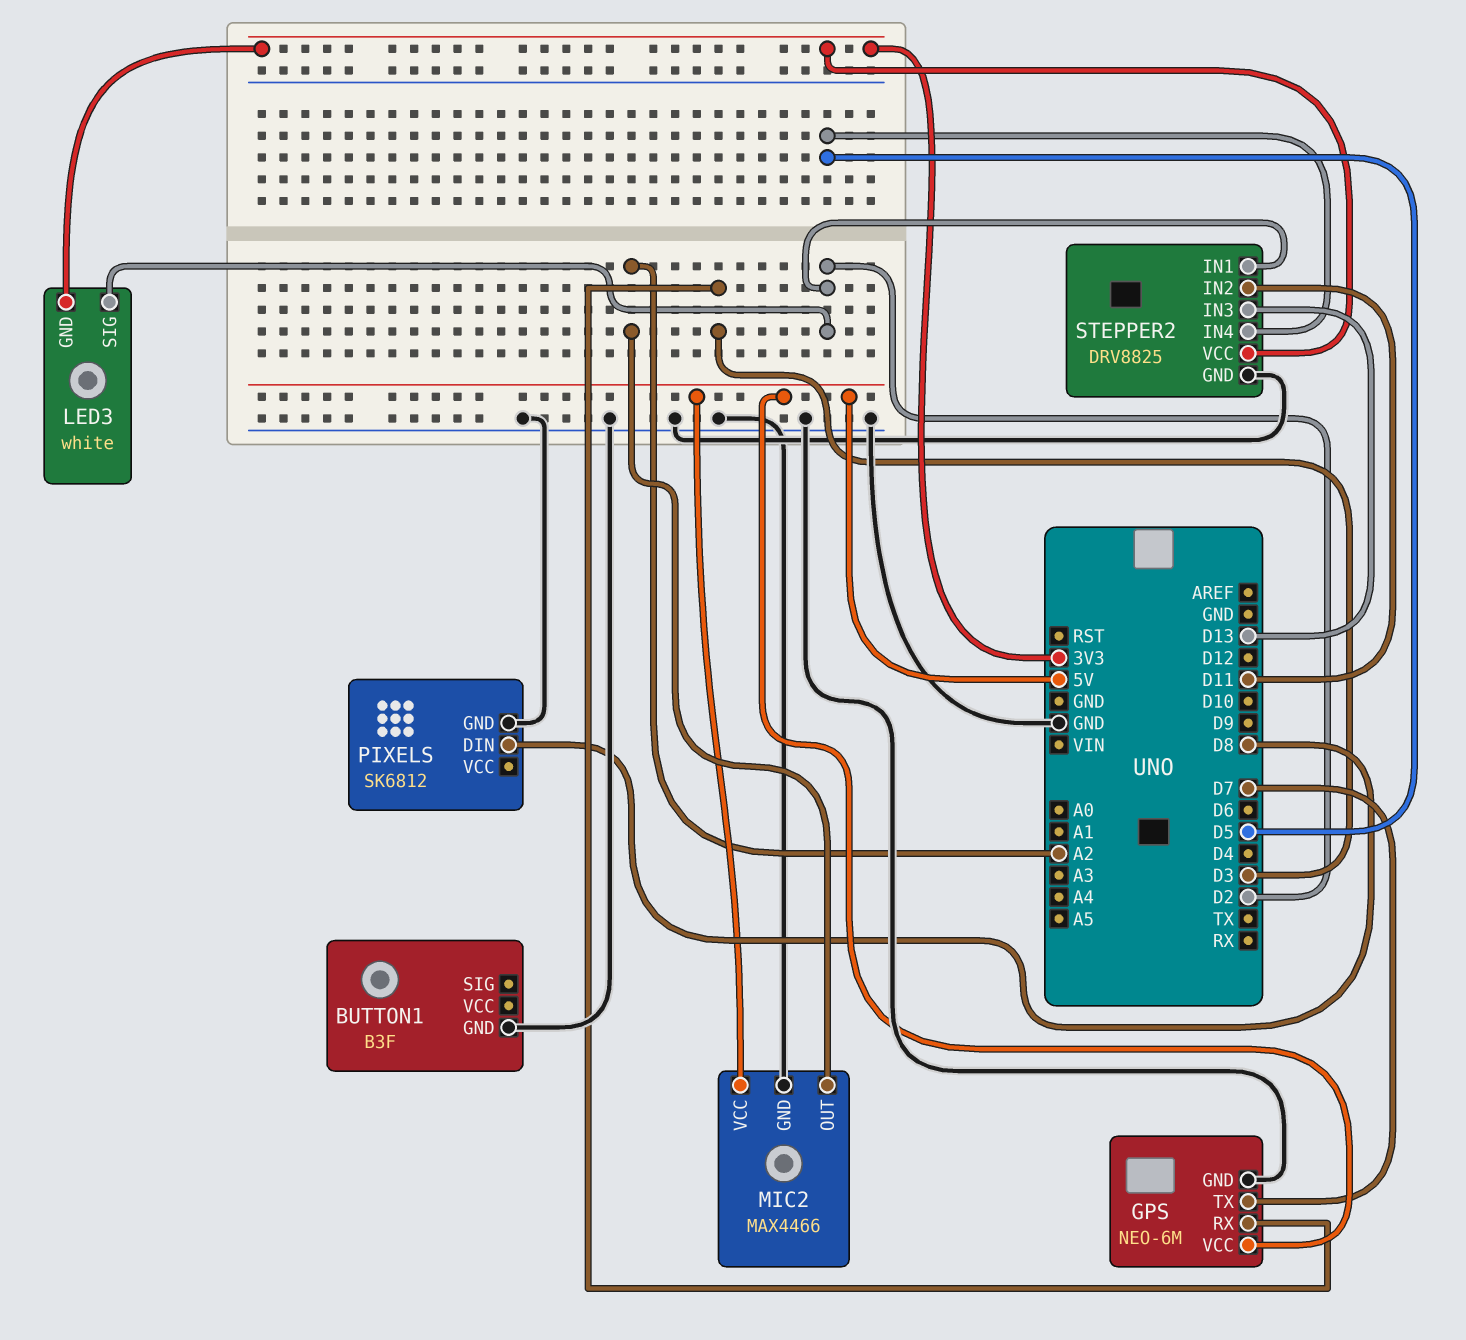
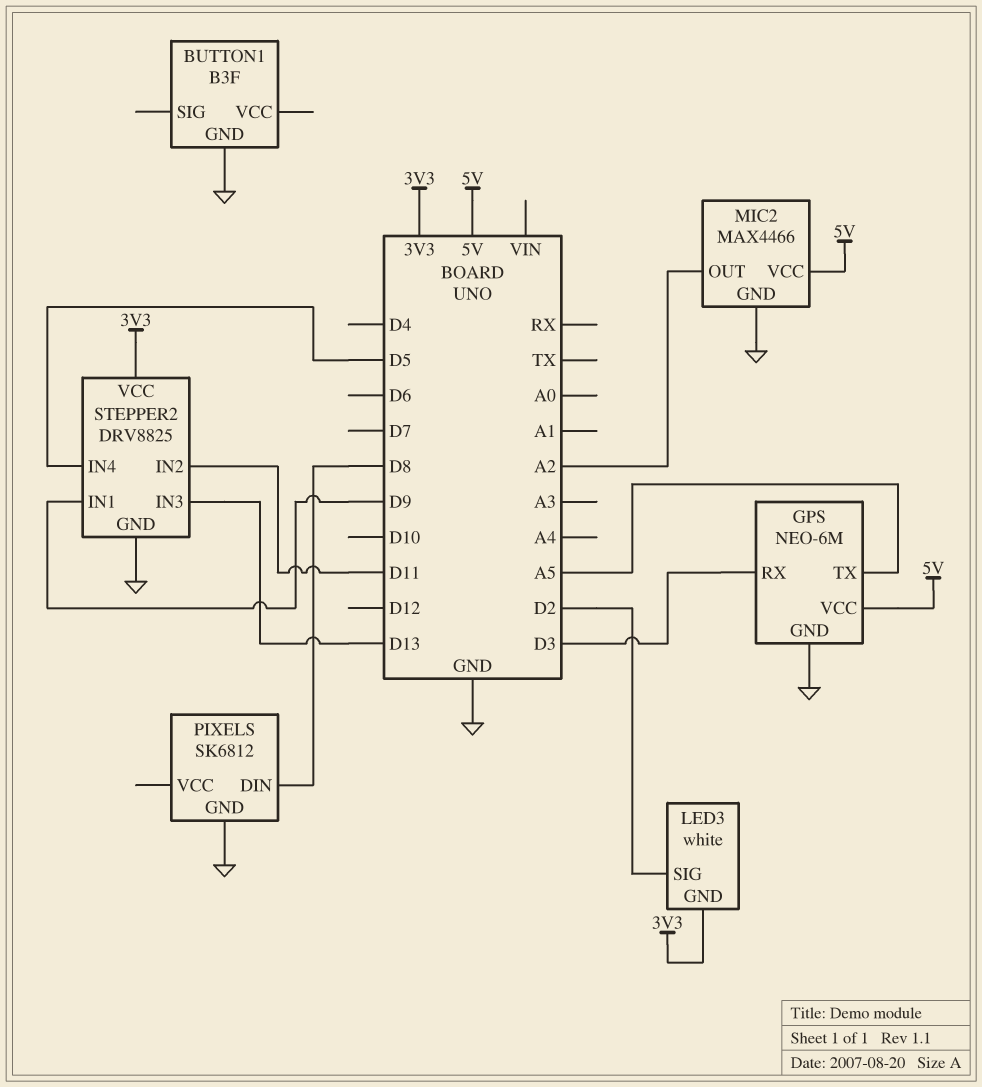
GPS pin TX: D7 -> A5
STEPPER2 pin IN1: D2 -> D9

